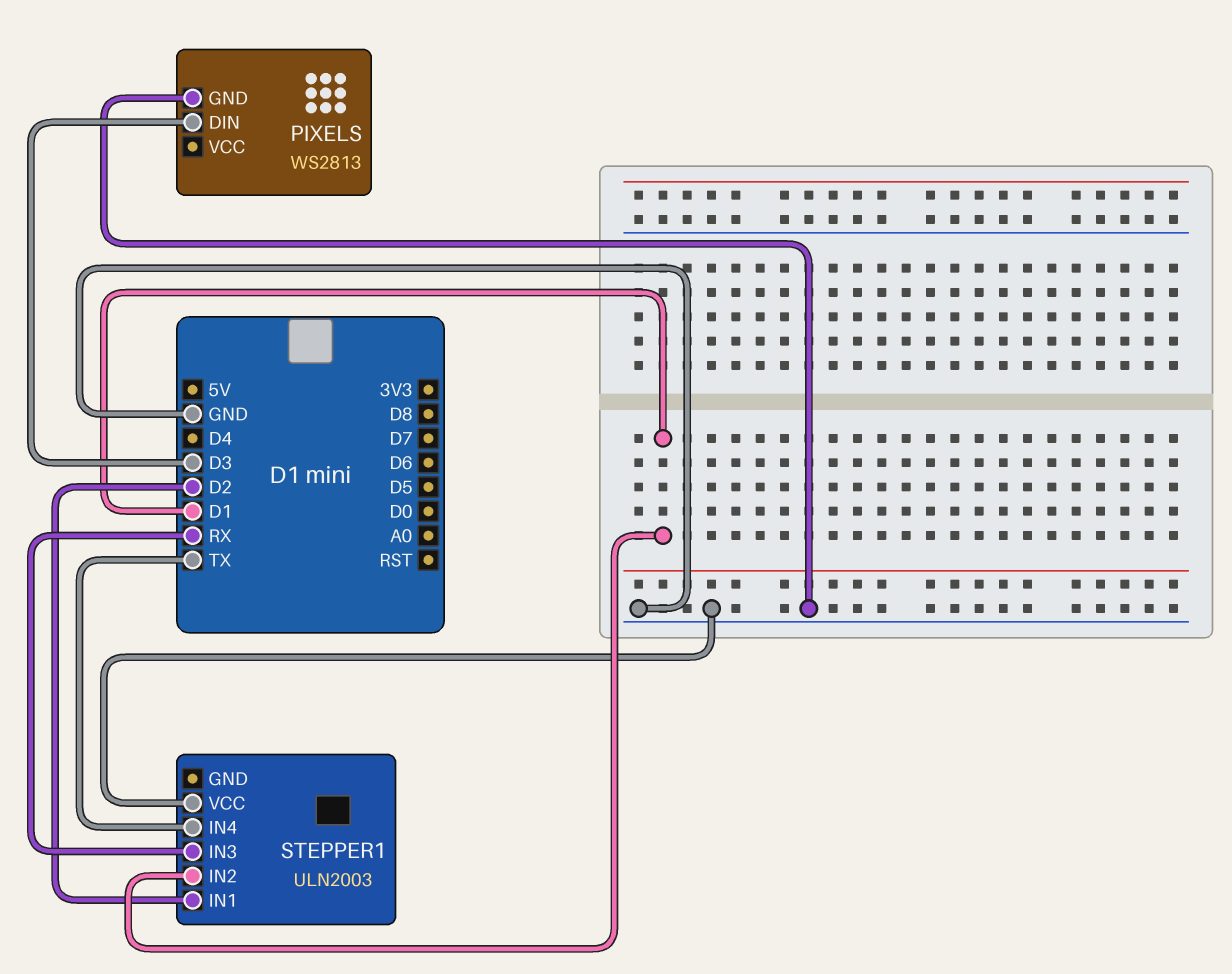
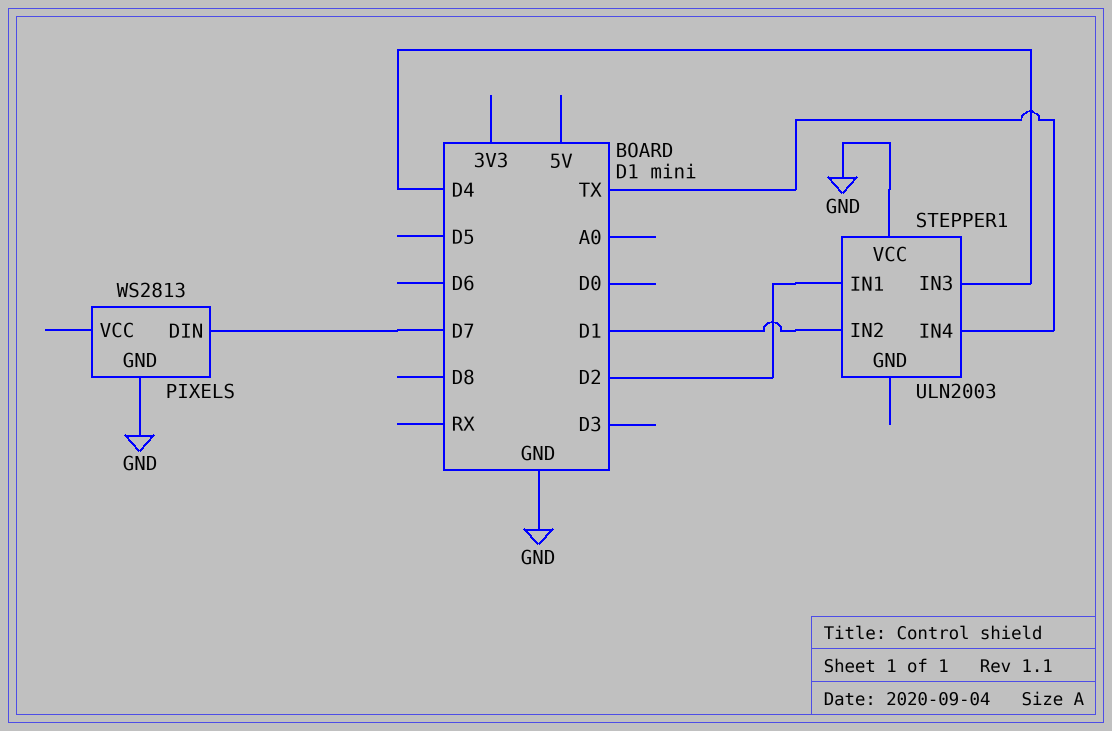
PIXELS pin DIN: D3 -> D7
STEPPER1 pin IN3: RX -> D4

